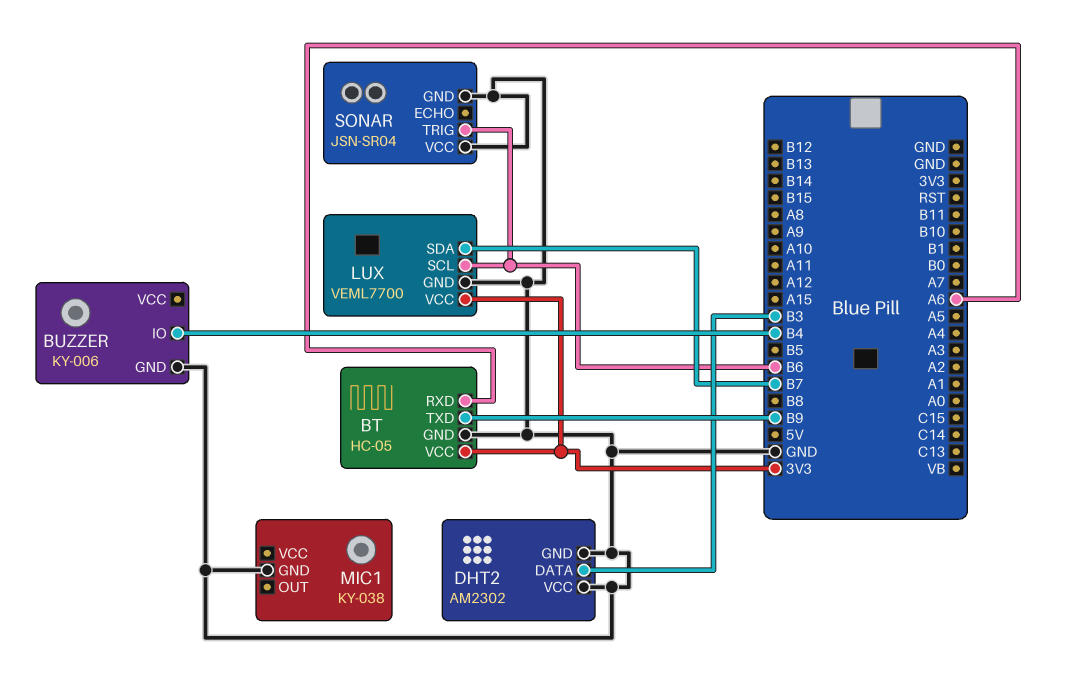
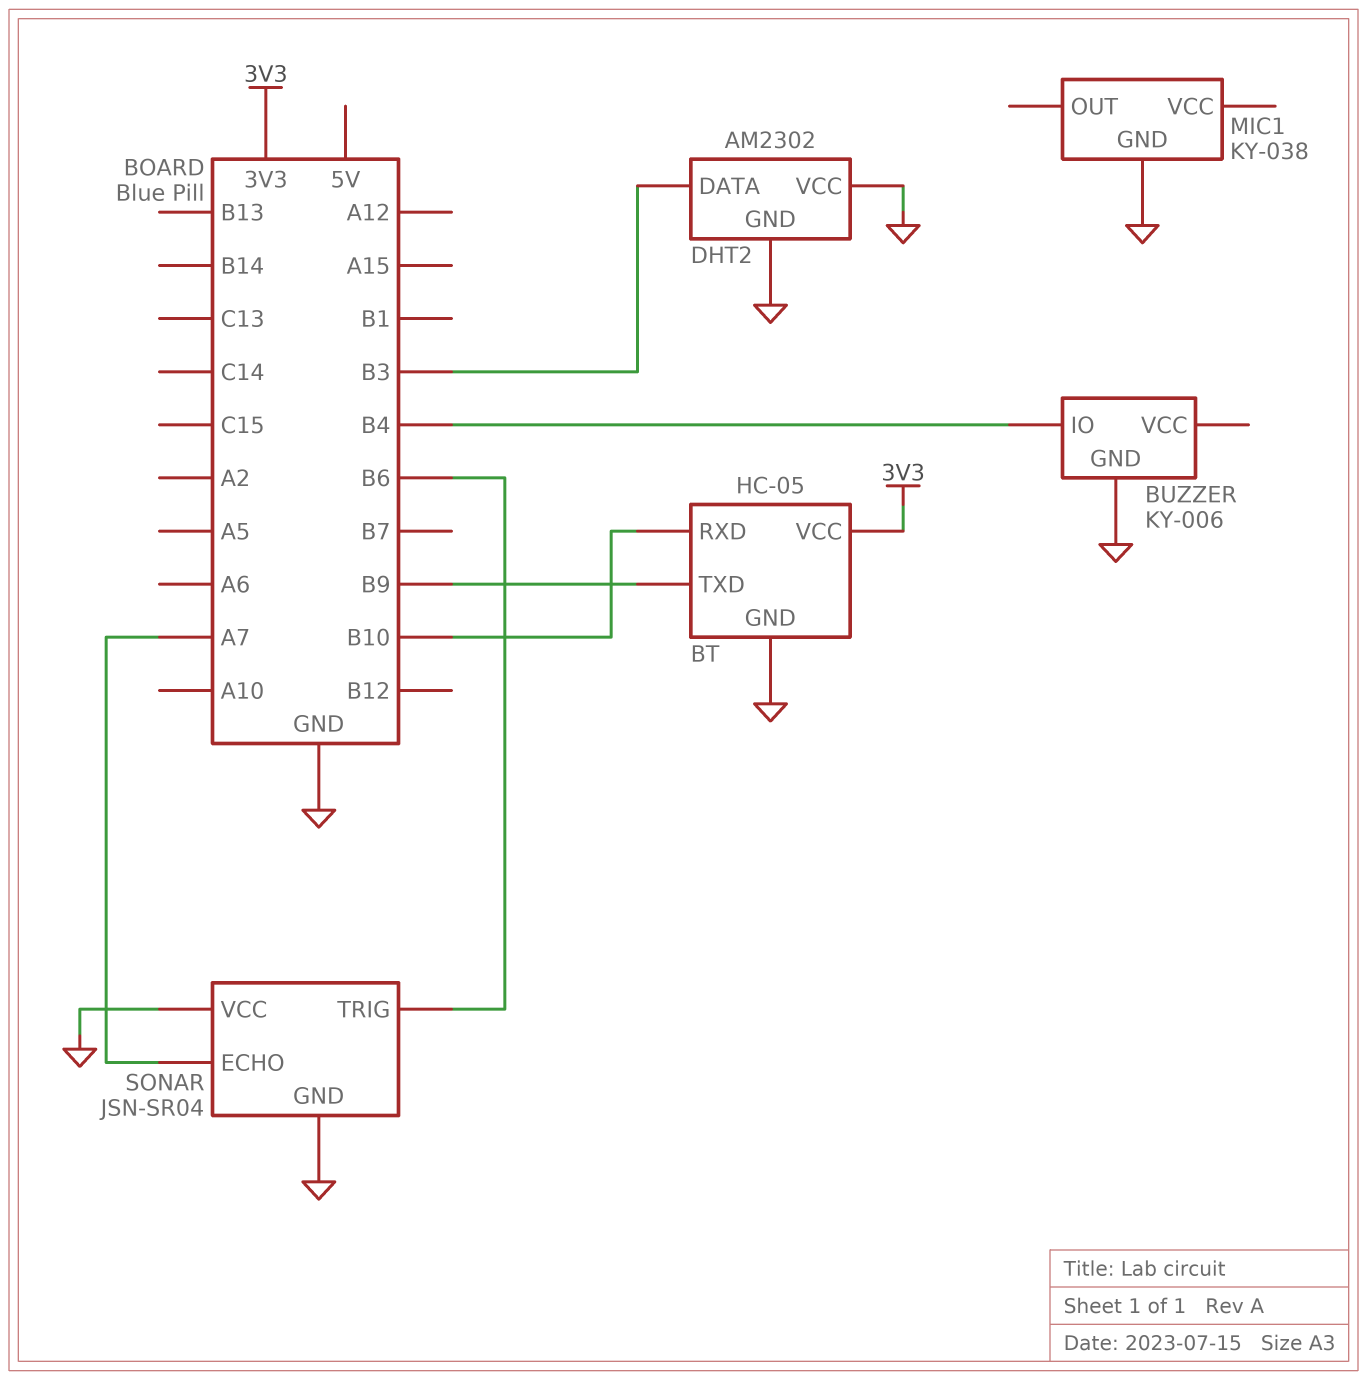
BT pin RXD: A6 -> B10
LUX: VEML7700 -> none
LUX pin GND: GND -> none
LUX pin SCL: B6 -> none
LUX pin SDA: B7 -> none
LUX pin VCC: 3V3 -> none
SONAR pin ECHO: none -> A7

